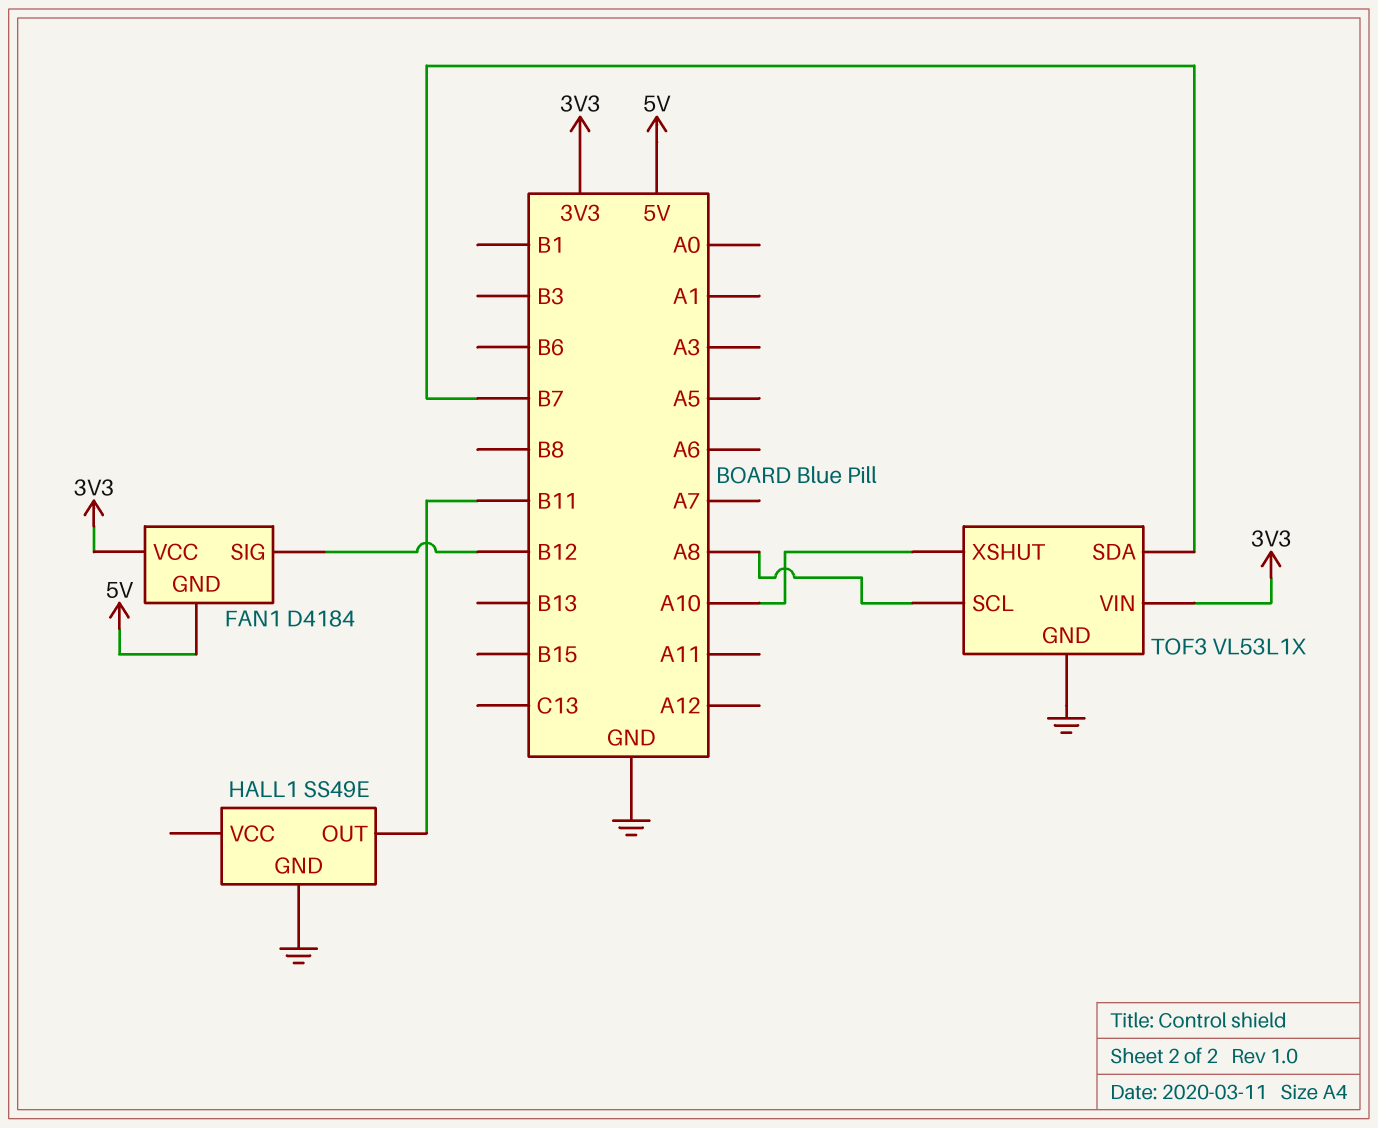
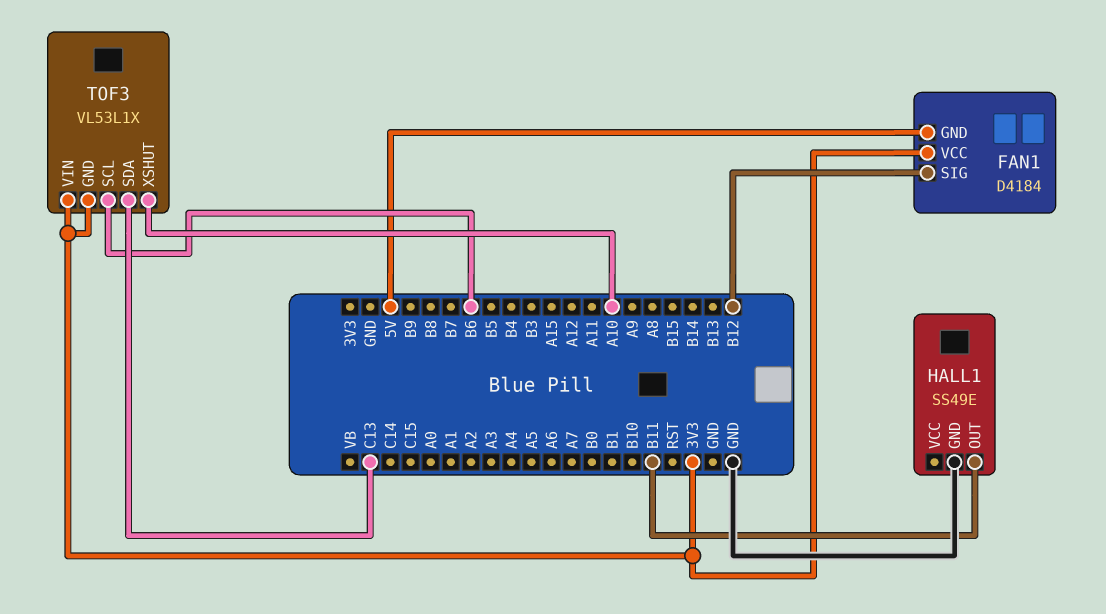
TOF3 pin GND: GND -> 3V3
TOF3 pin SCL: A8 -> B6
TOF3 pin SDA: B7 -> C13

